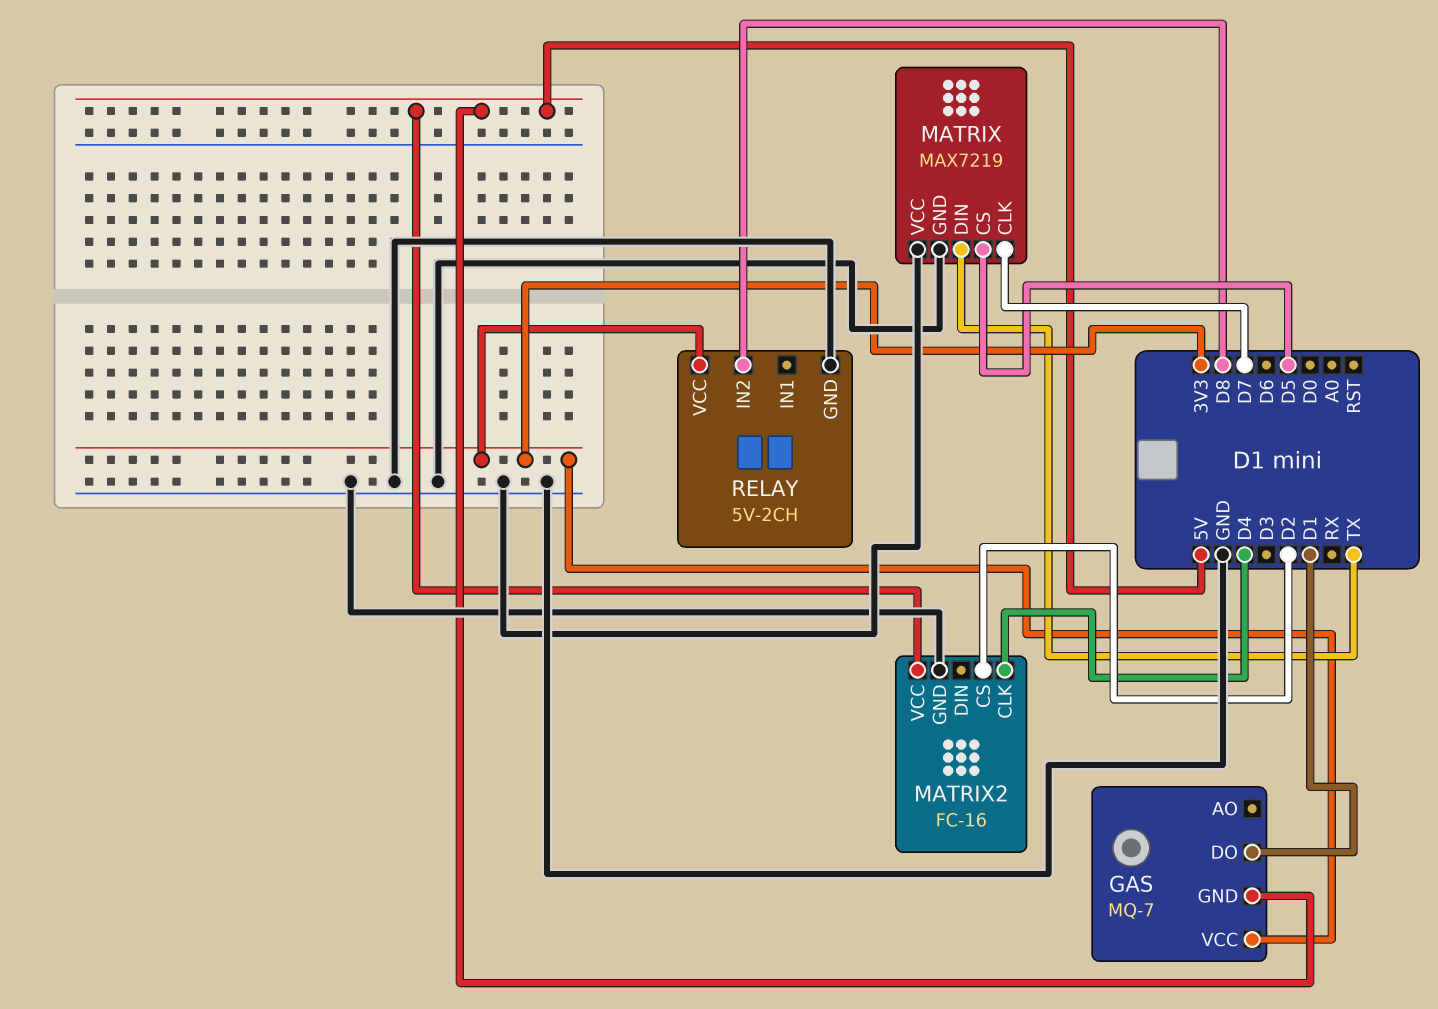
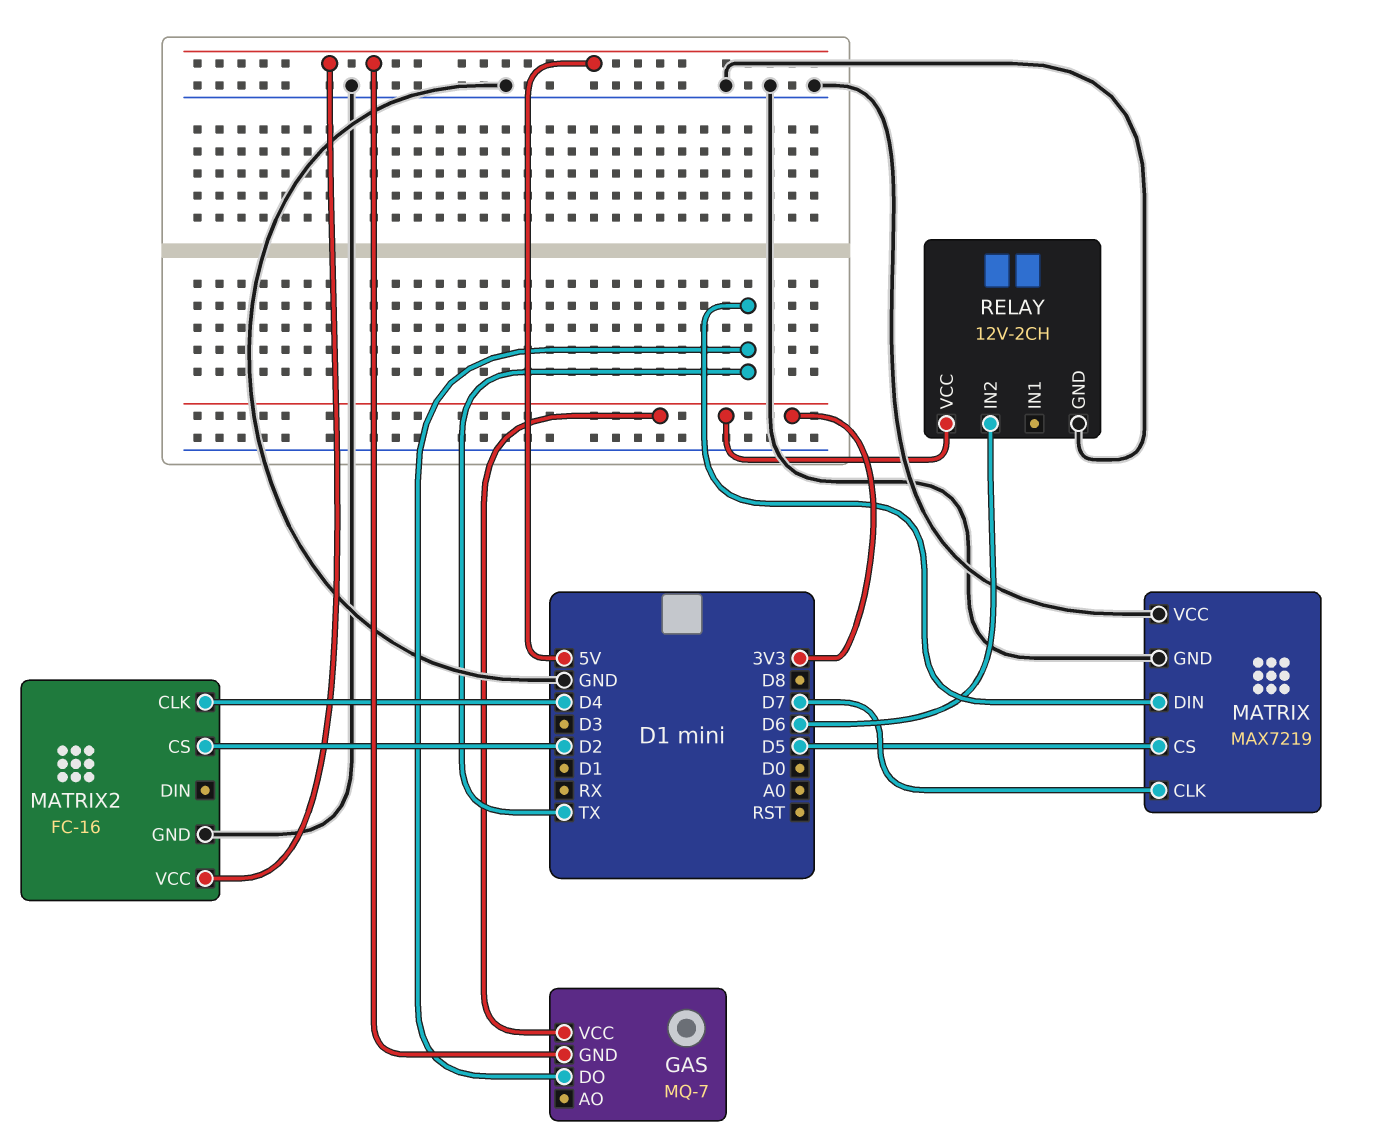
GAS pin DO: D1 -> TX
RELAY: 5V-2CH -> 12V-2CH
RELAY pin IN2: D8 -> D6

